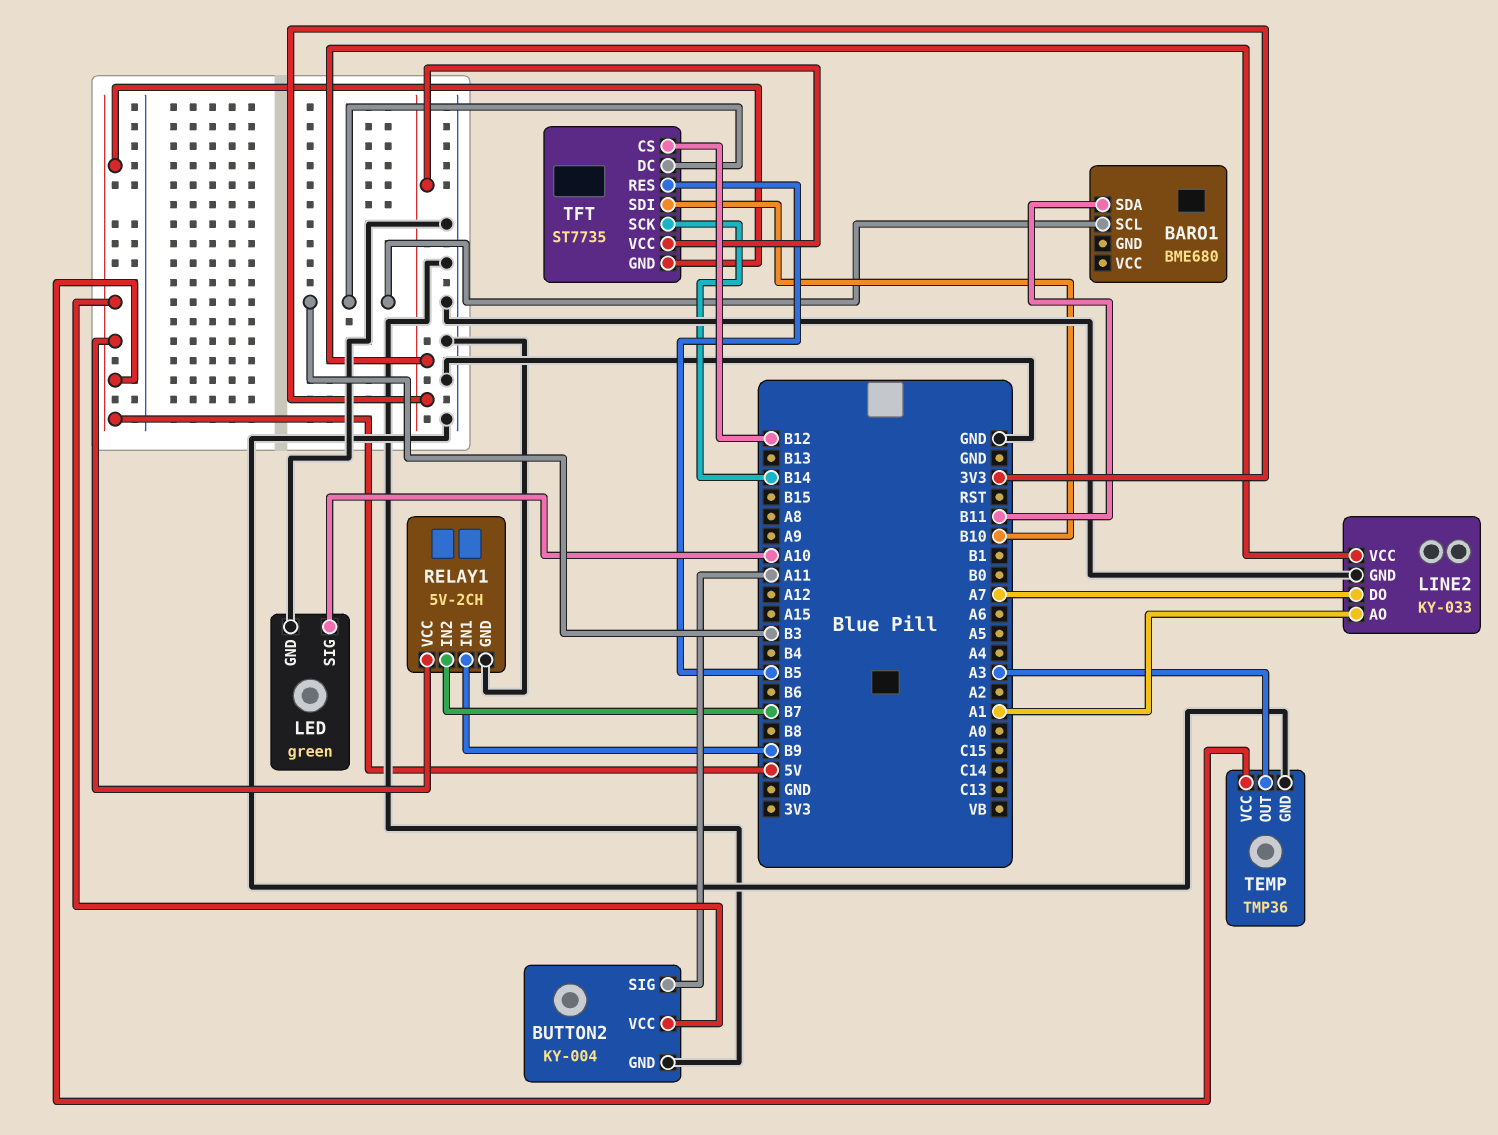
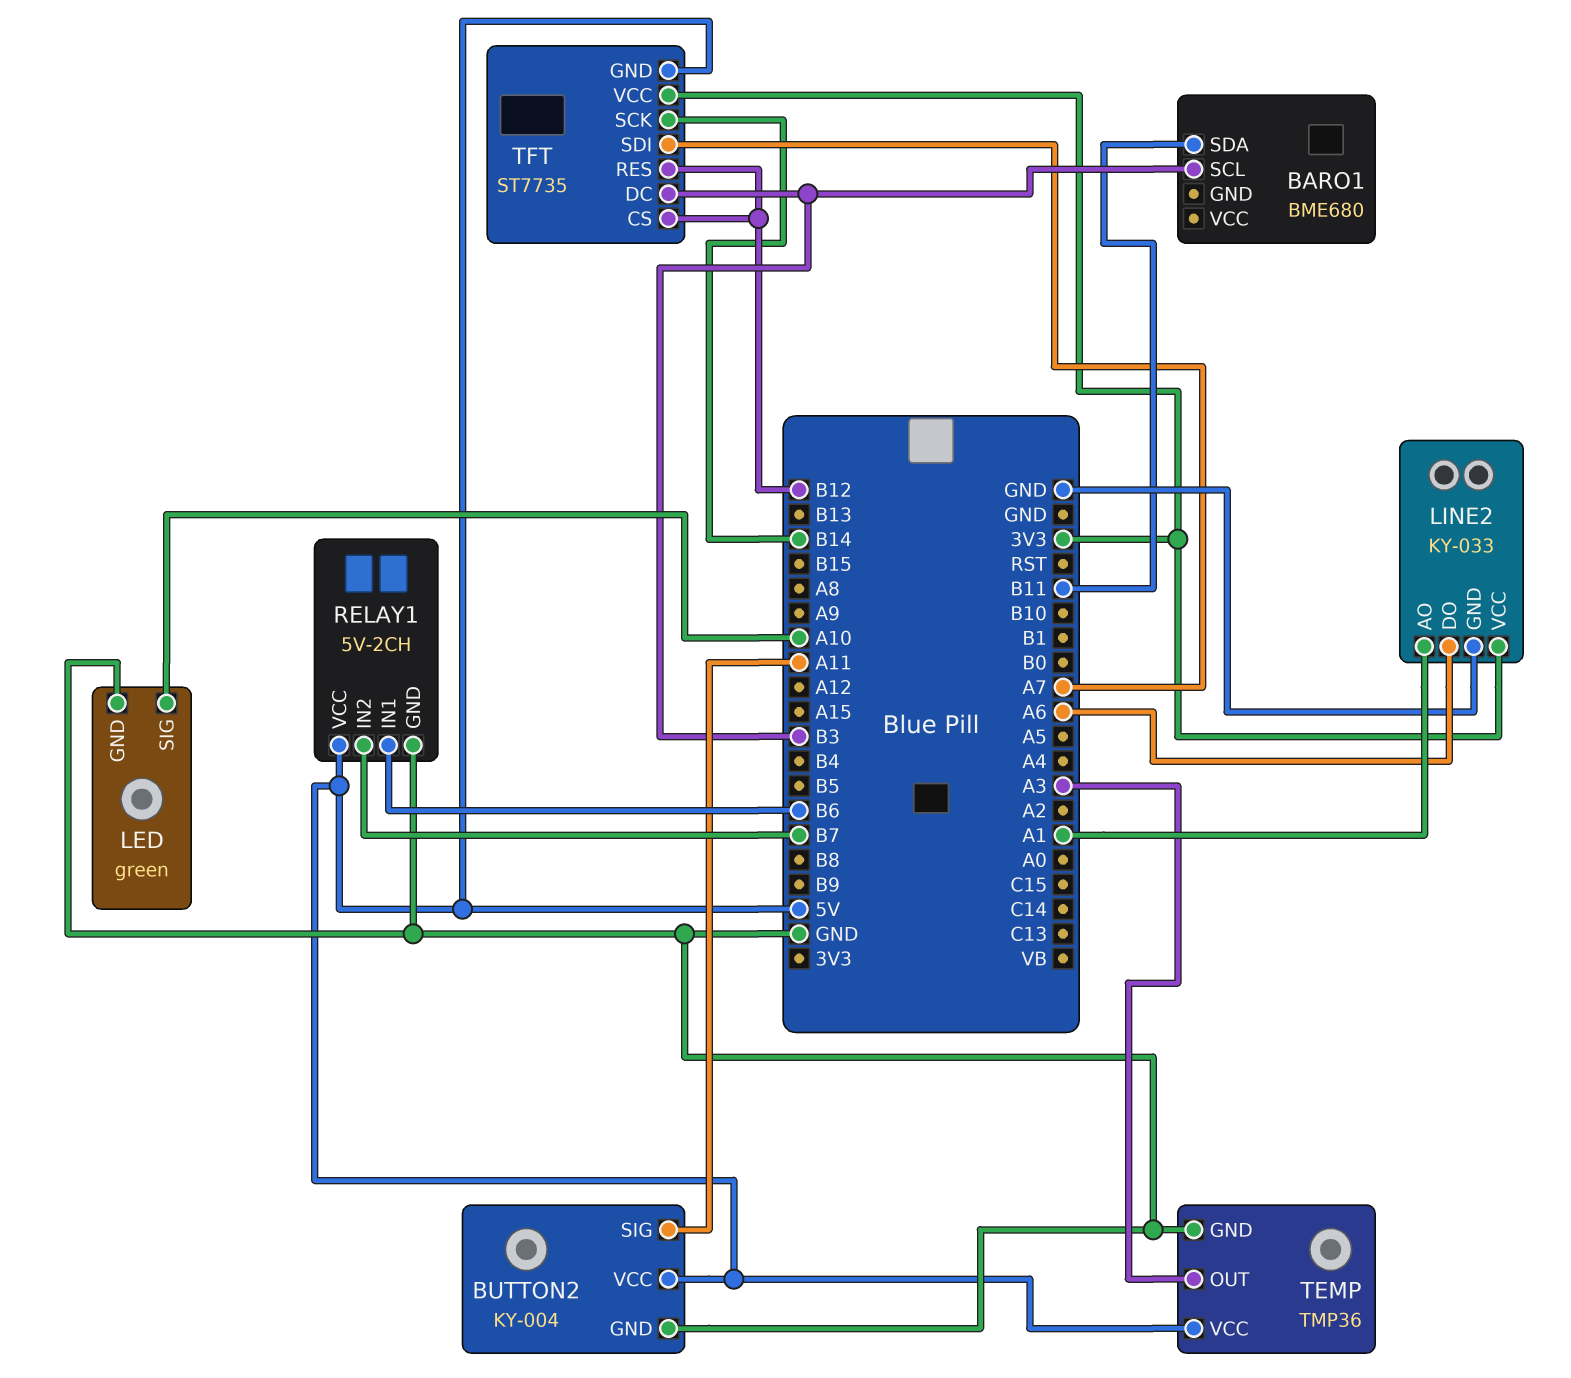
LINE2 pin DO: A7 -> A6
RELAY1 pin IN1: B9 -> B6
TFT pin RES: B5 -> B12
TFT pin SDI: B10 -> A7

